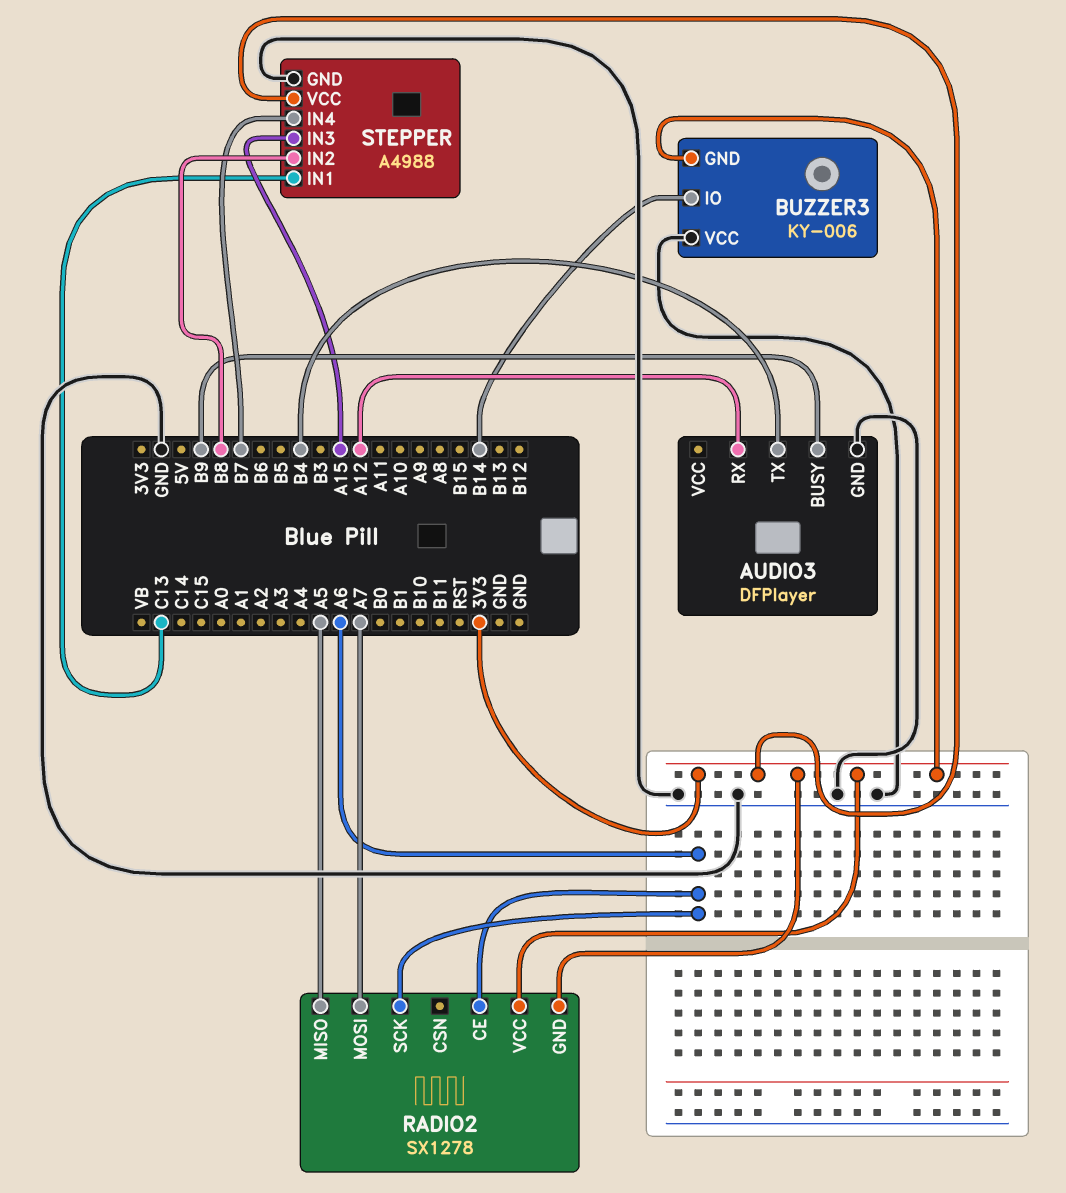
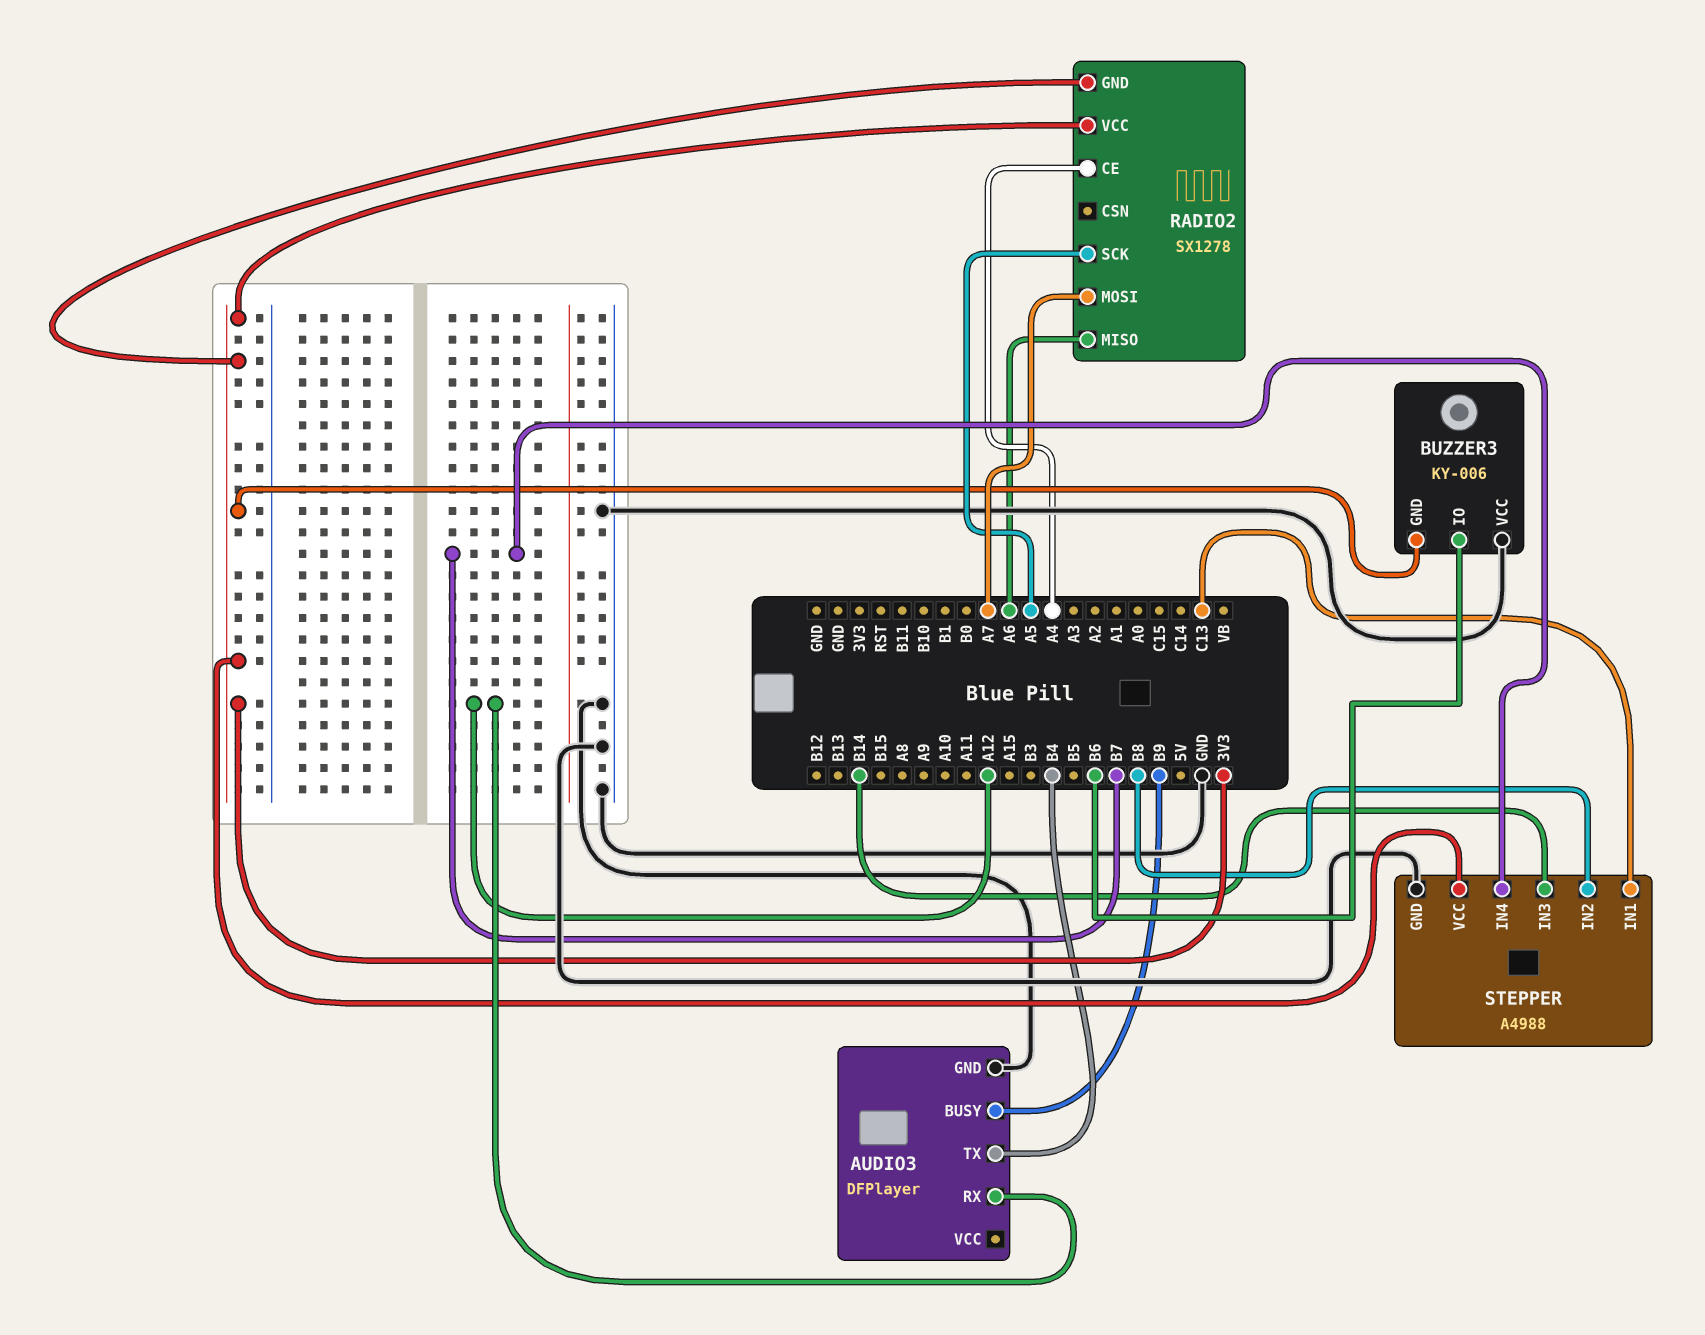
BUZZER3 pin IO: B14 -> B6
RADIO2 pin CE: A6 -> A4
RADIO2 pin MISO: A5 -> A6
RADIO2 pin SCK: A6 -> A5
STEPPER pin IN3: A15 -> B14

